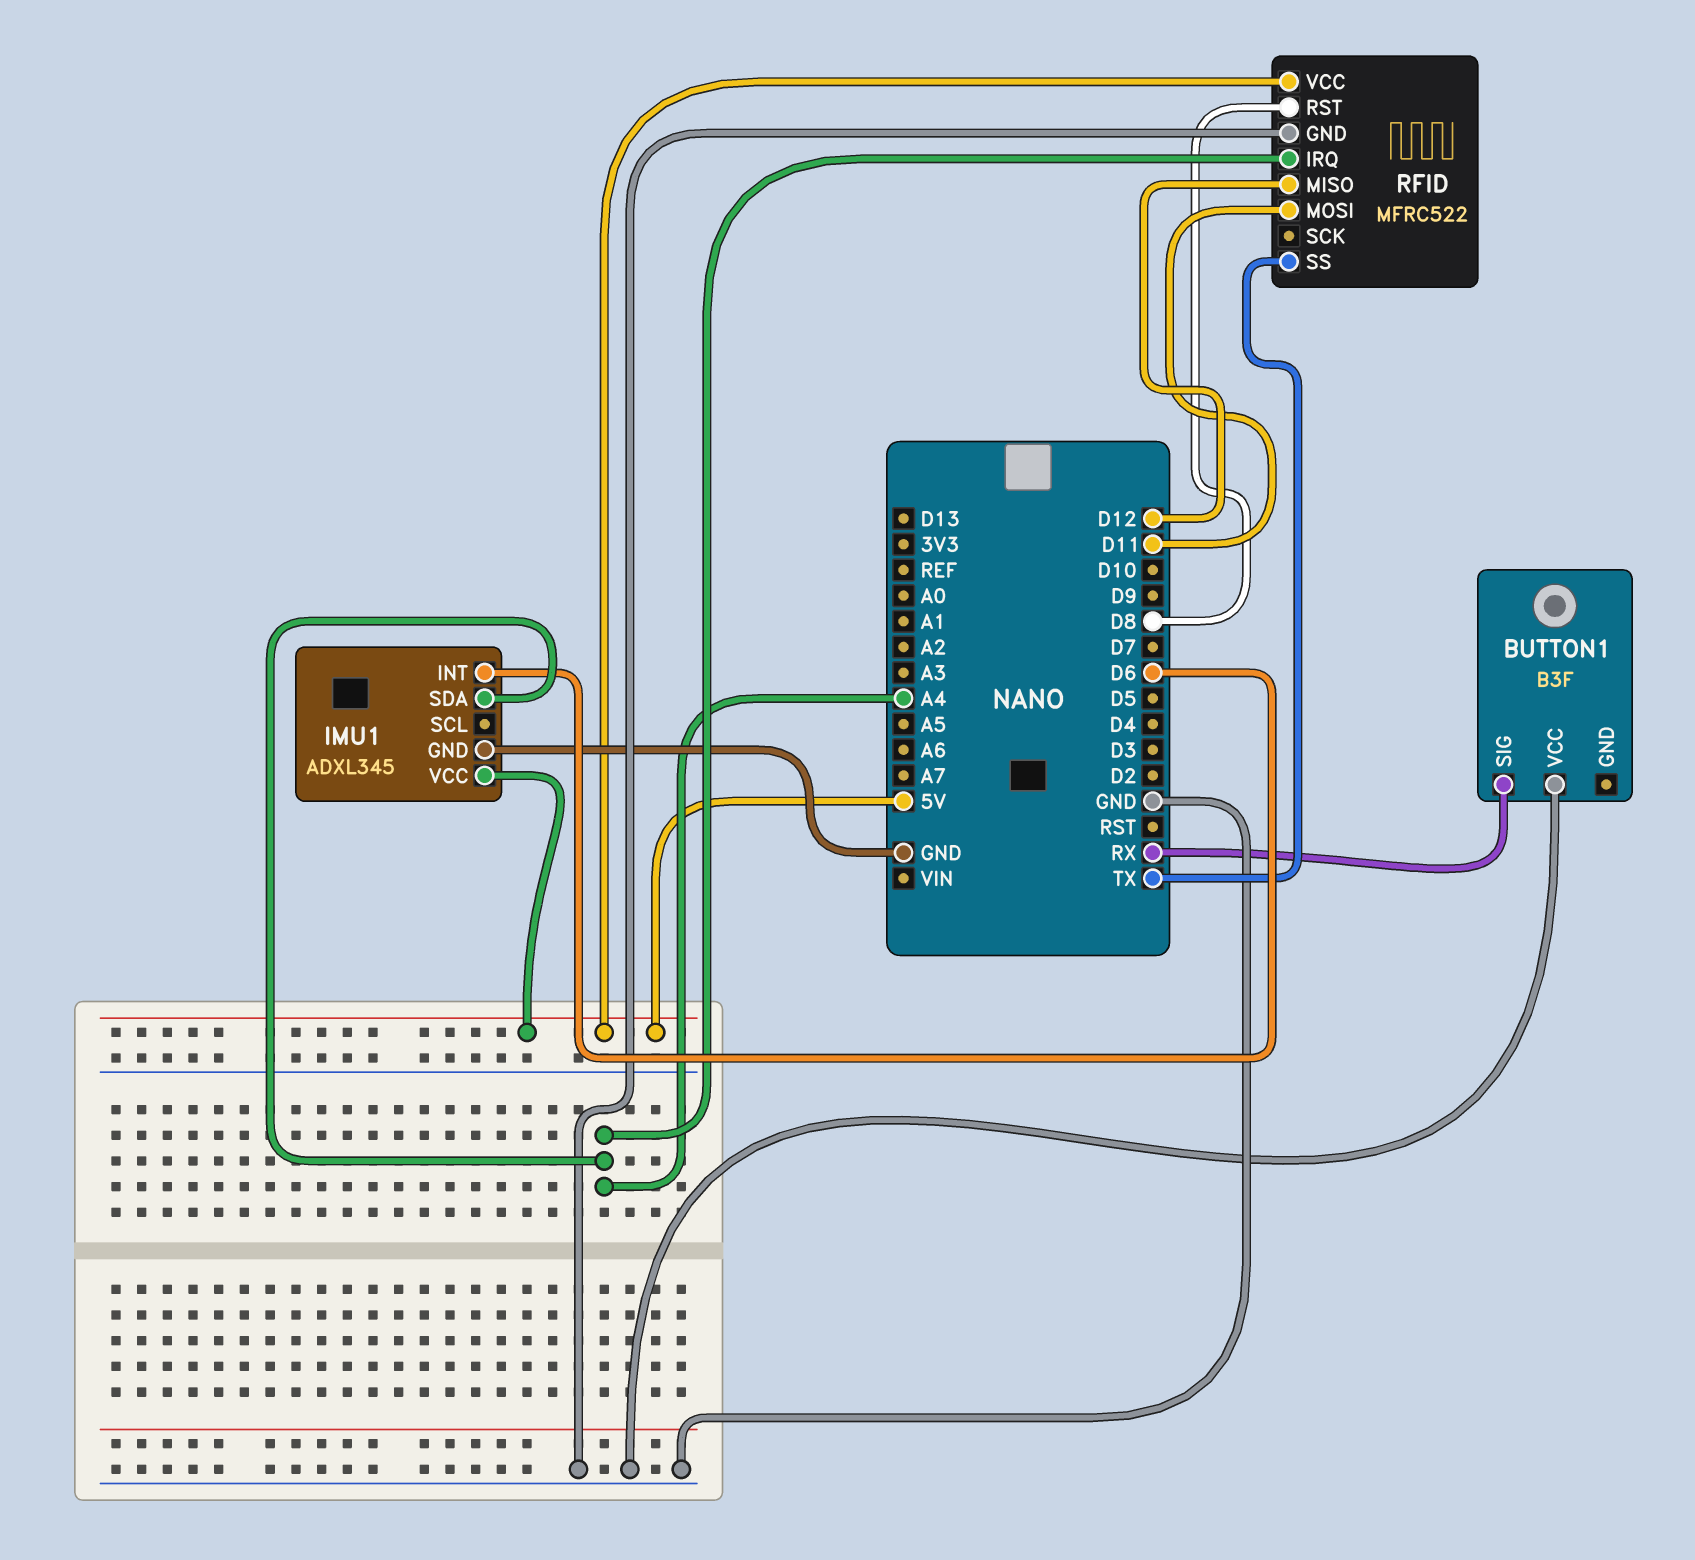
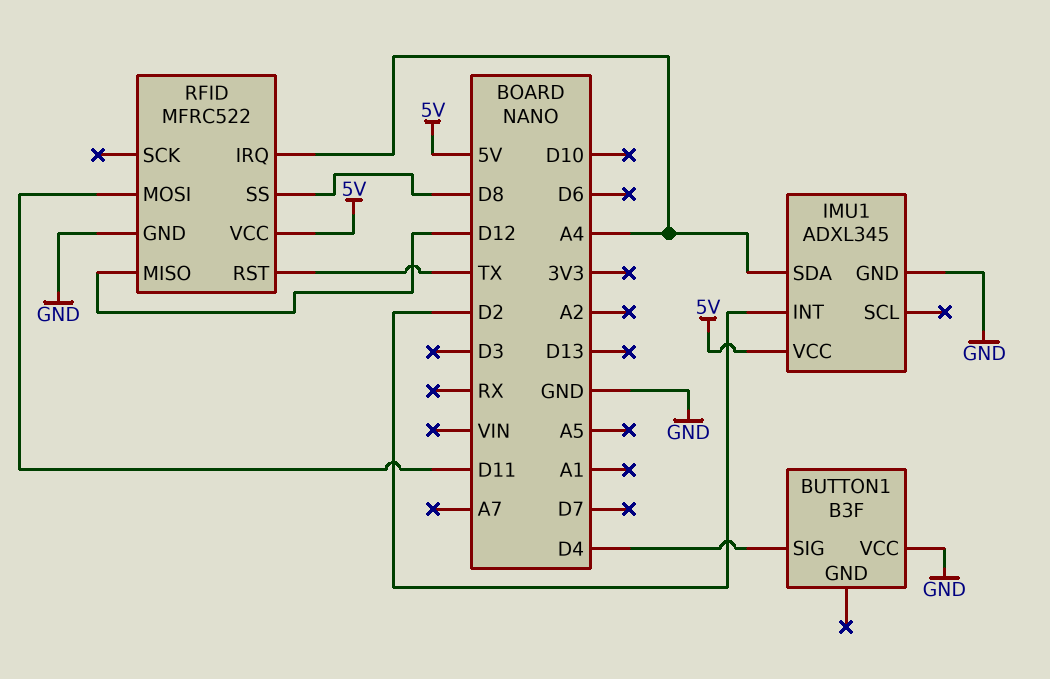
BUTTON1 pin SIG: RX -> D4
IMU1 pin INT: D6 -> D2
RFID pin RST: D8 -> TX
RFID pin SS: TX -> D8

